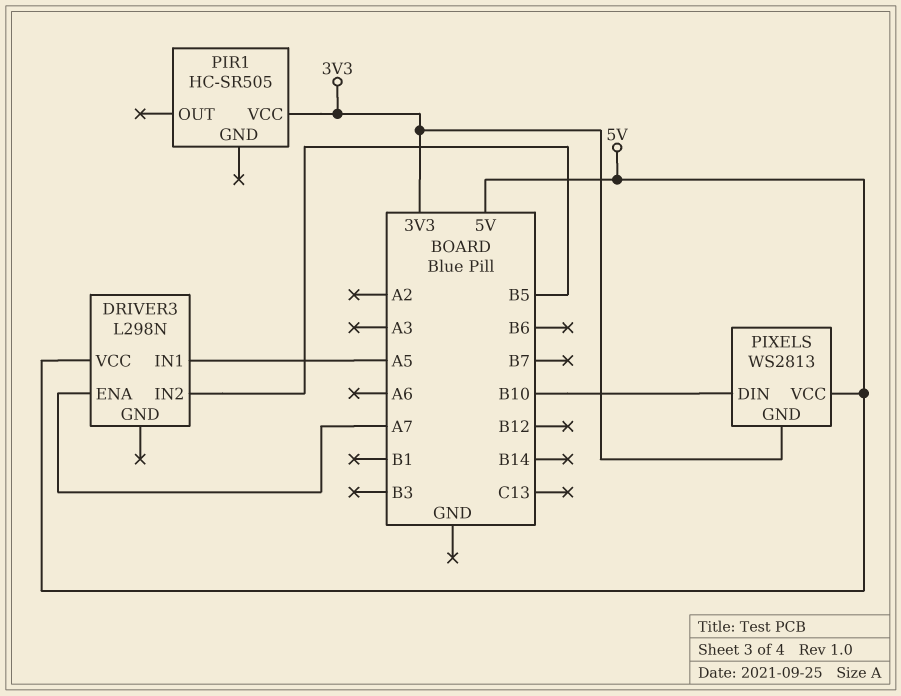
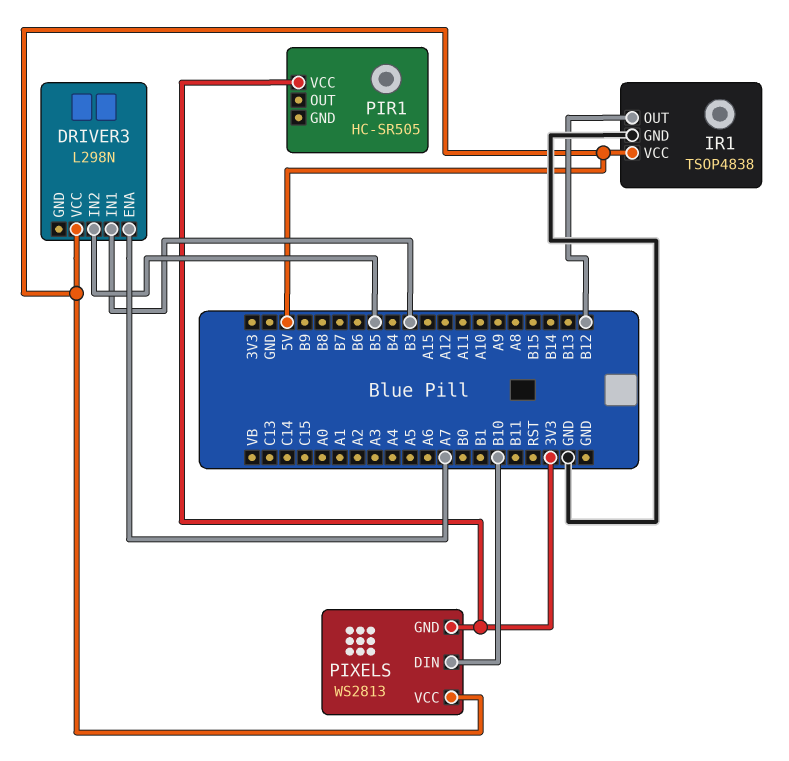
DRIVER3 pin IN1: A5 -> B3
IR1: none -> TSOP4838
IR1 pin GND: none -> GND
IR1 pin OUT: none -> B12
IR1 pin VCC: none -> 5V

